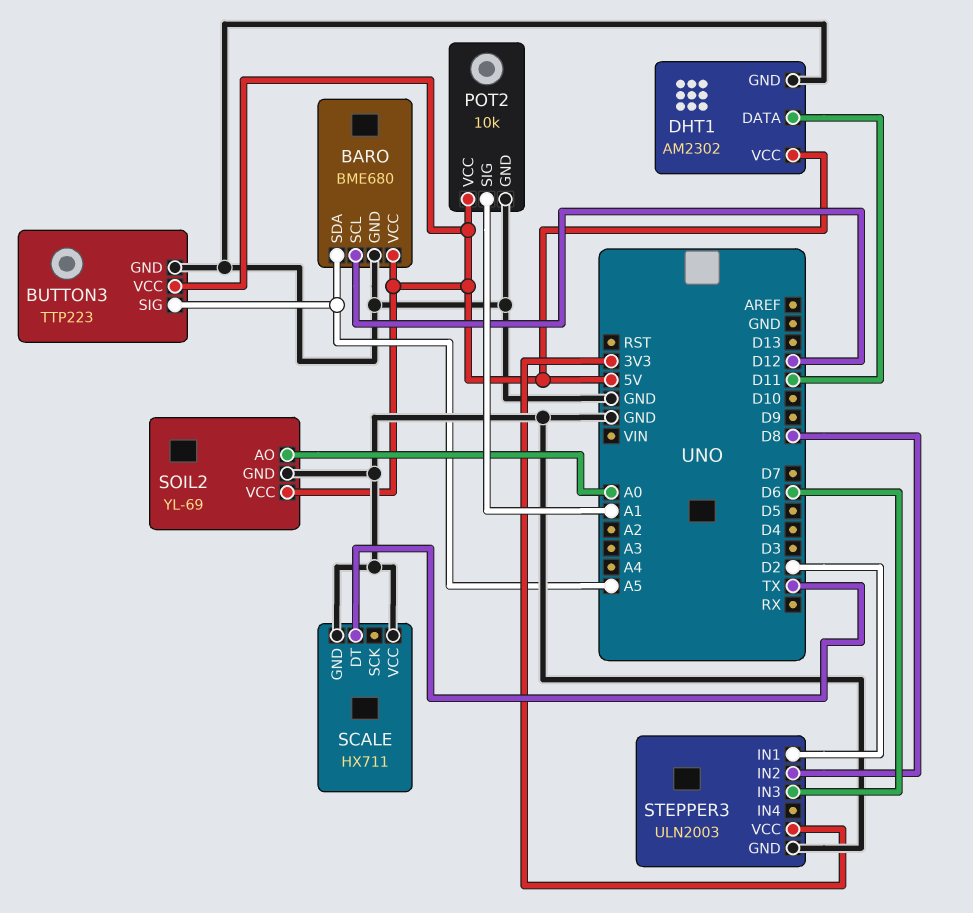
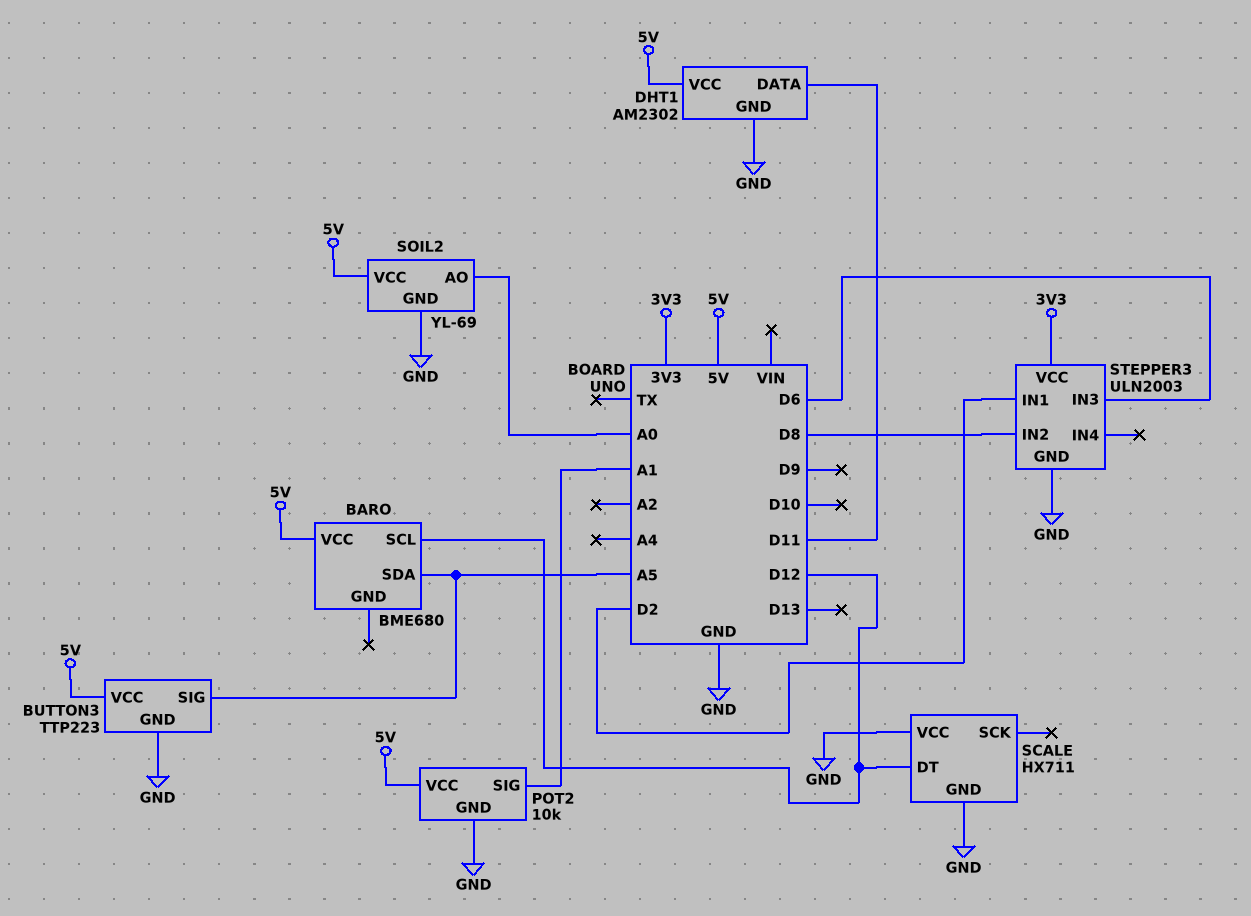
BARO pin GND: GND -> none
SCALE pin DT: TX -> D12

